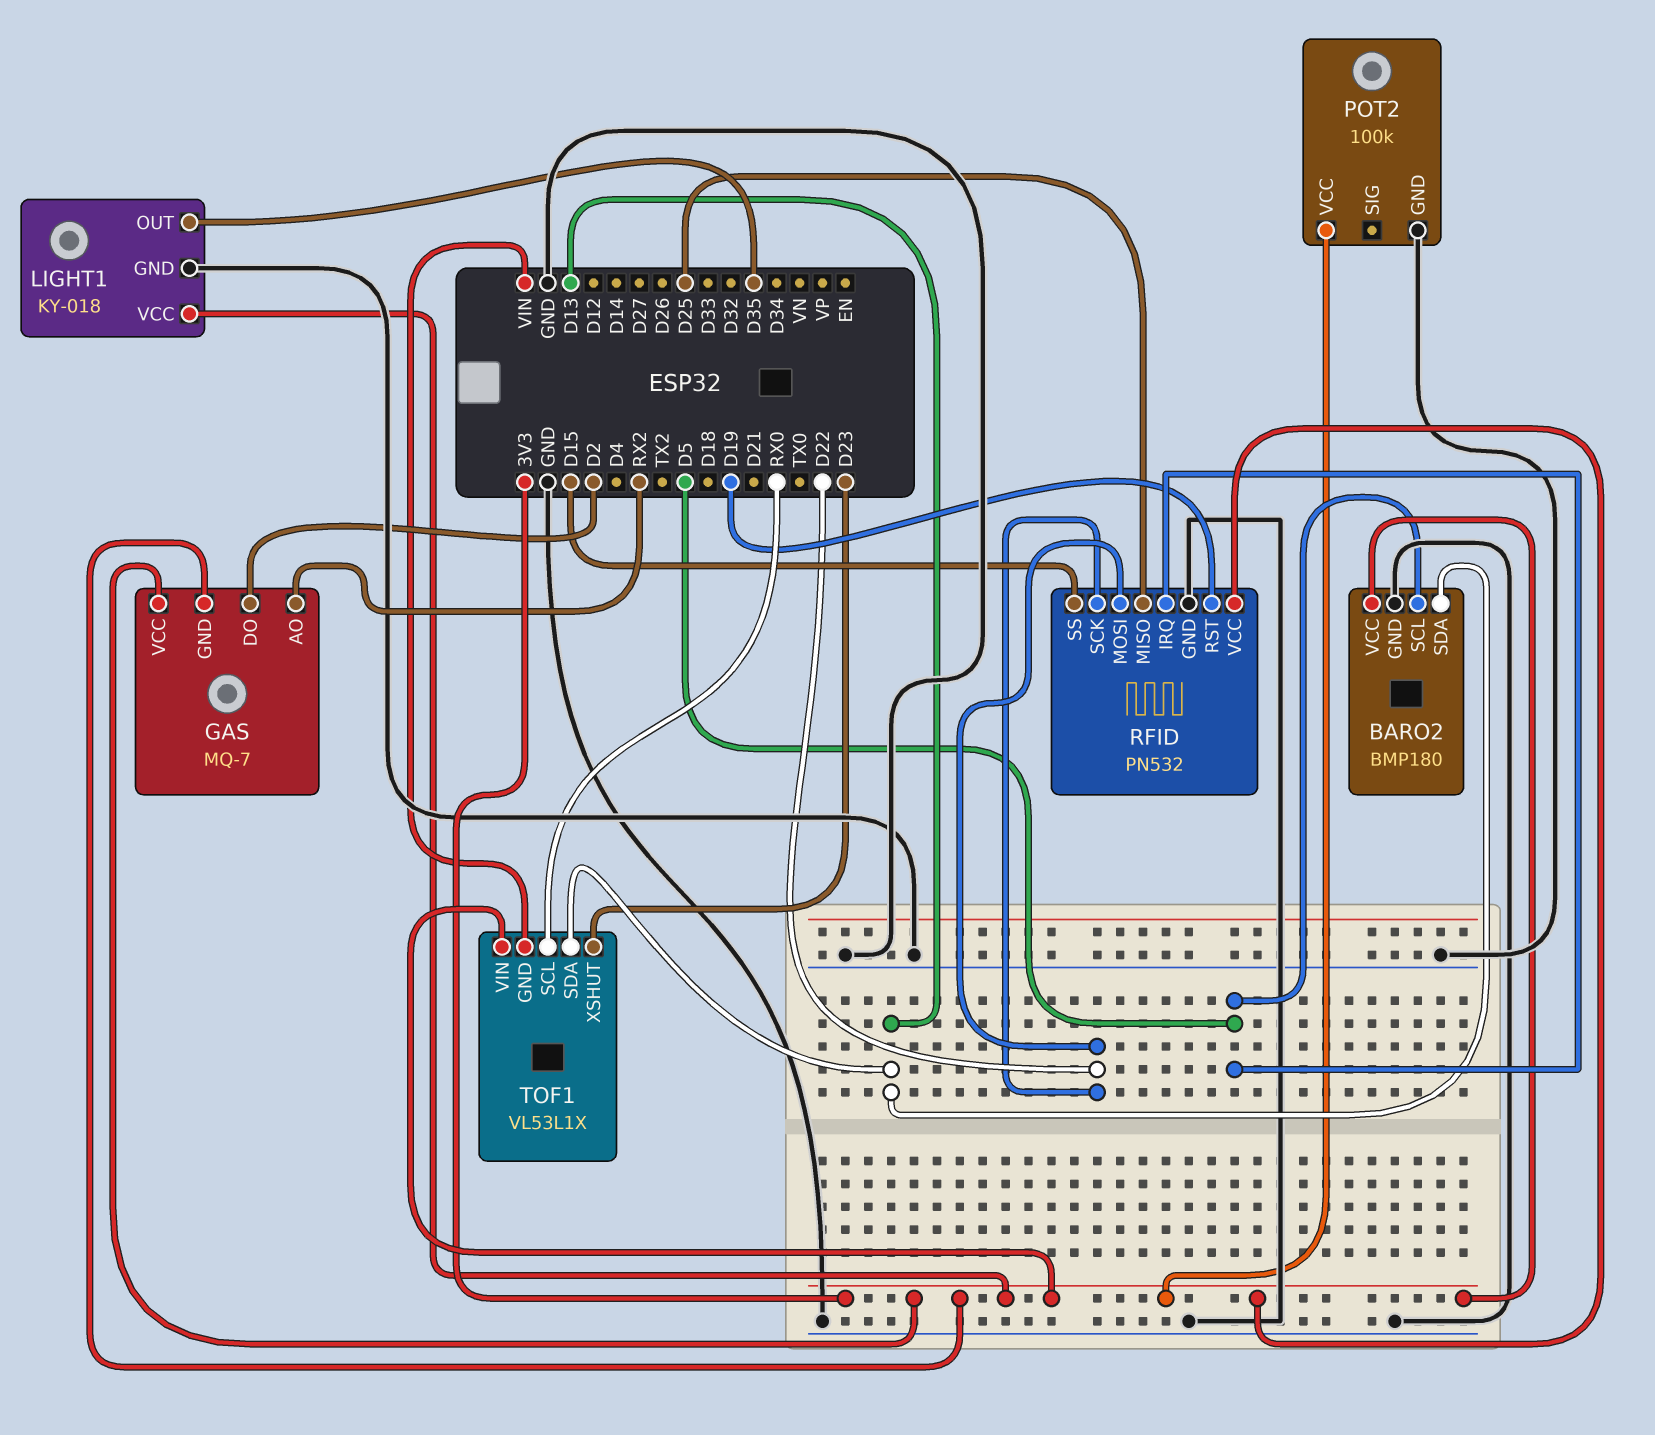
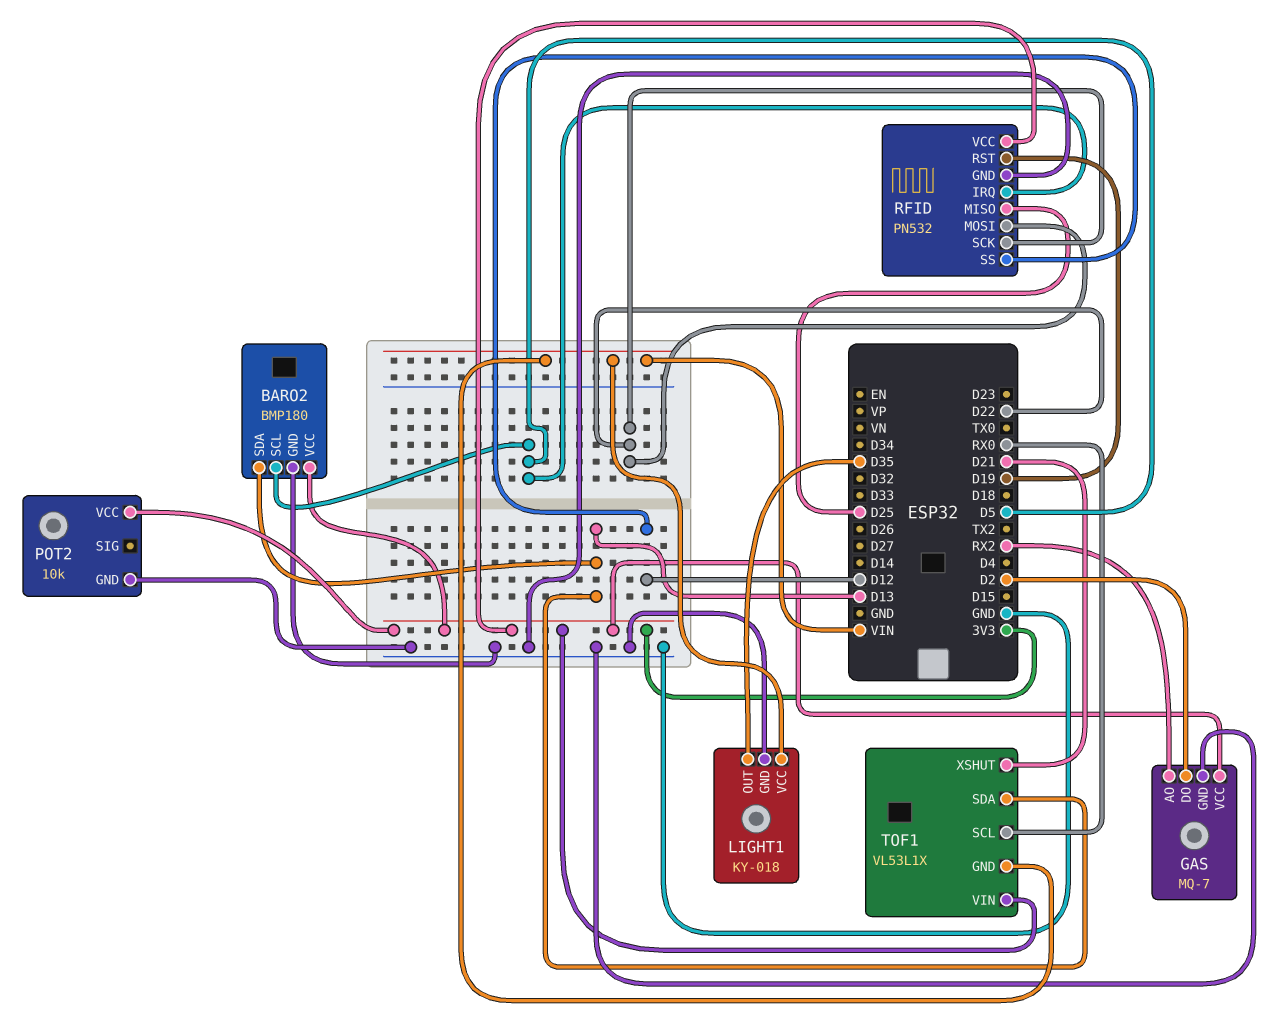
GAS pin GND: 3V3 -> GND
LIGHT1 pin VCC: 3V3 -> VIN
POT2: 100k -> 10k
RFID pin SS: D15 -> D12
TOF1 pin XSHUT: D23 -> D21

